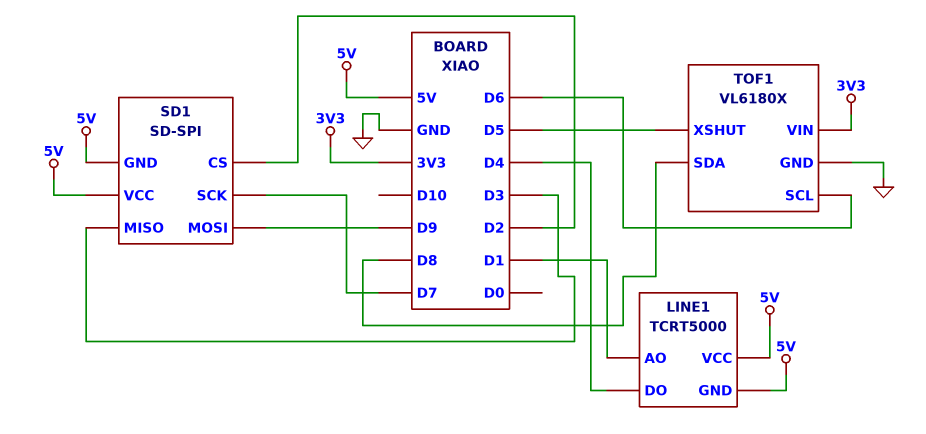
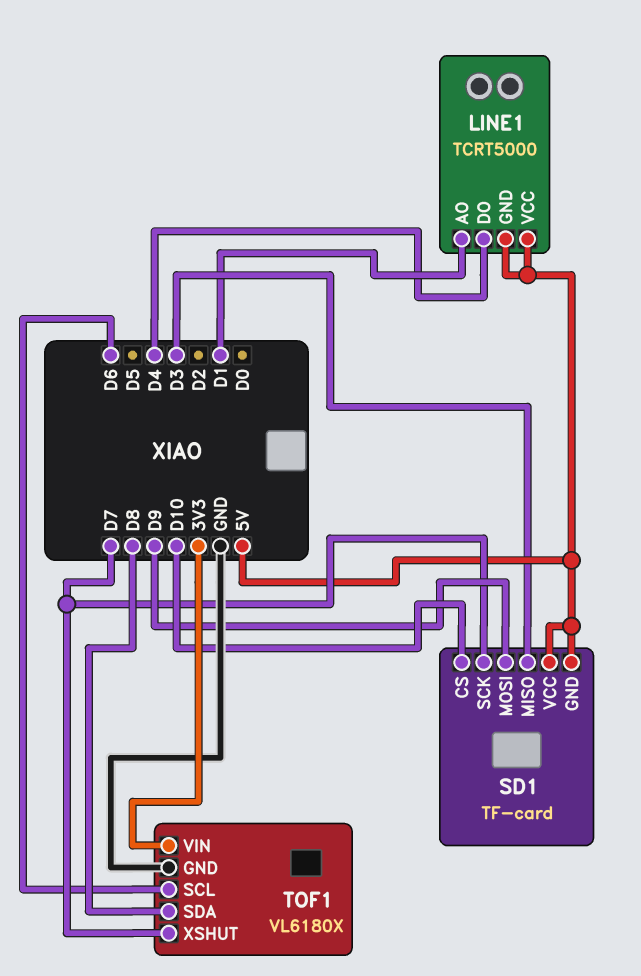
SD1: SD-SPI -> TF-card
SD1 pin CS: D2 -> D10
TOF1 pin XSHUT: D5 -> D7

